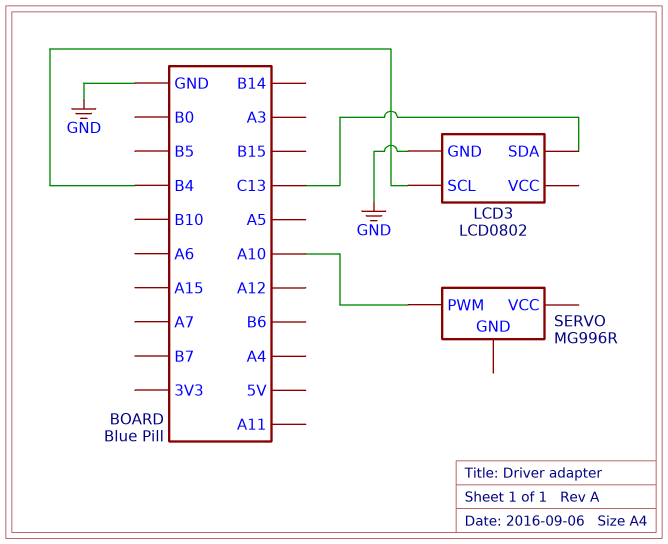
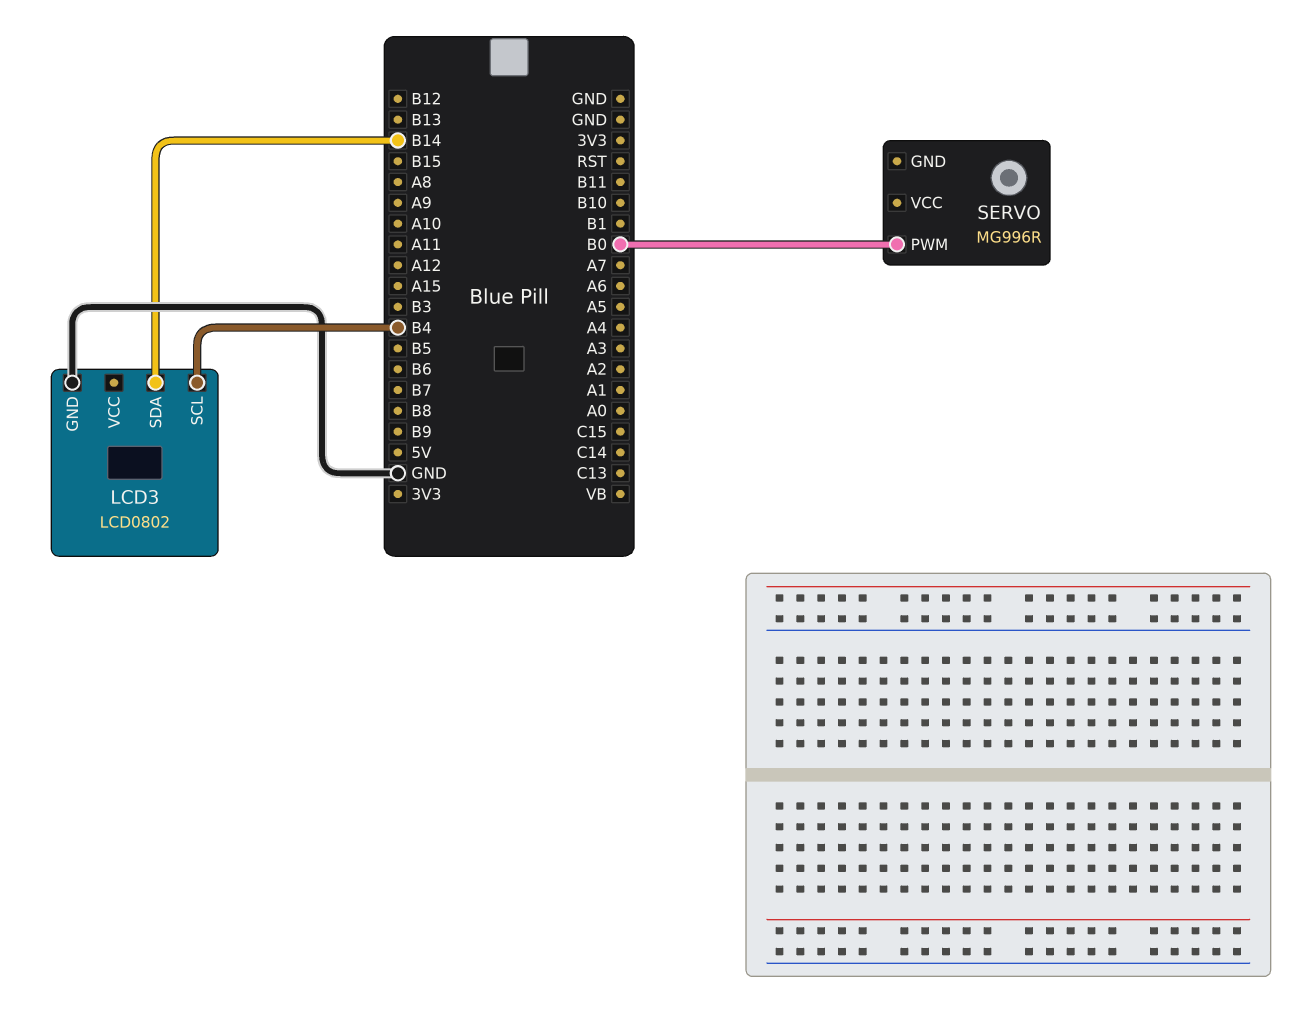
LCD3 pin SDA: C13 -> B14
SERVO pin PWM: A10 -> B0

